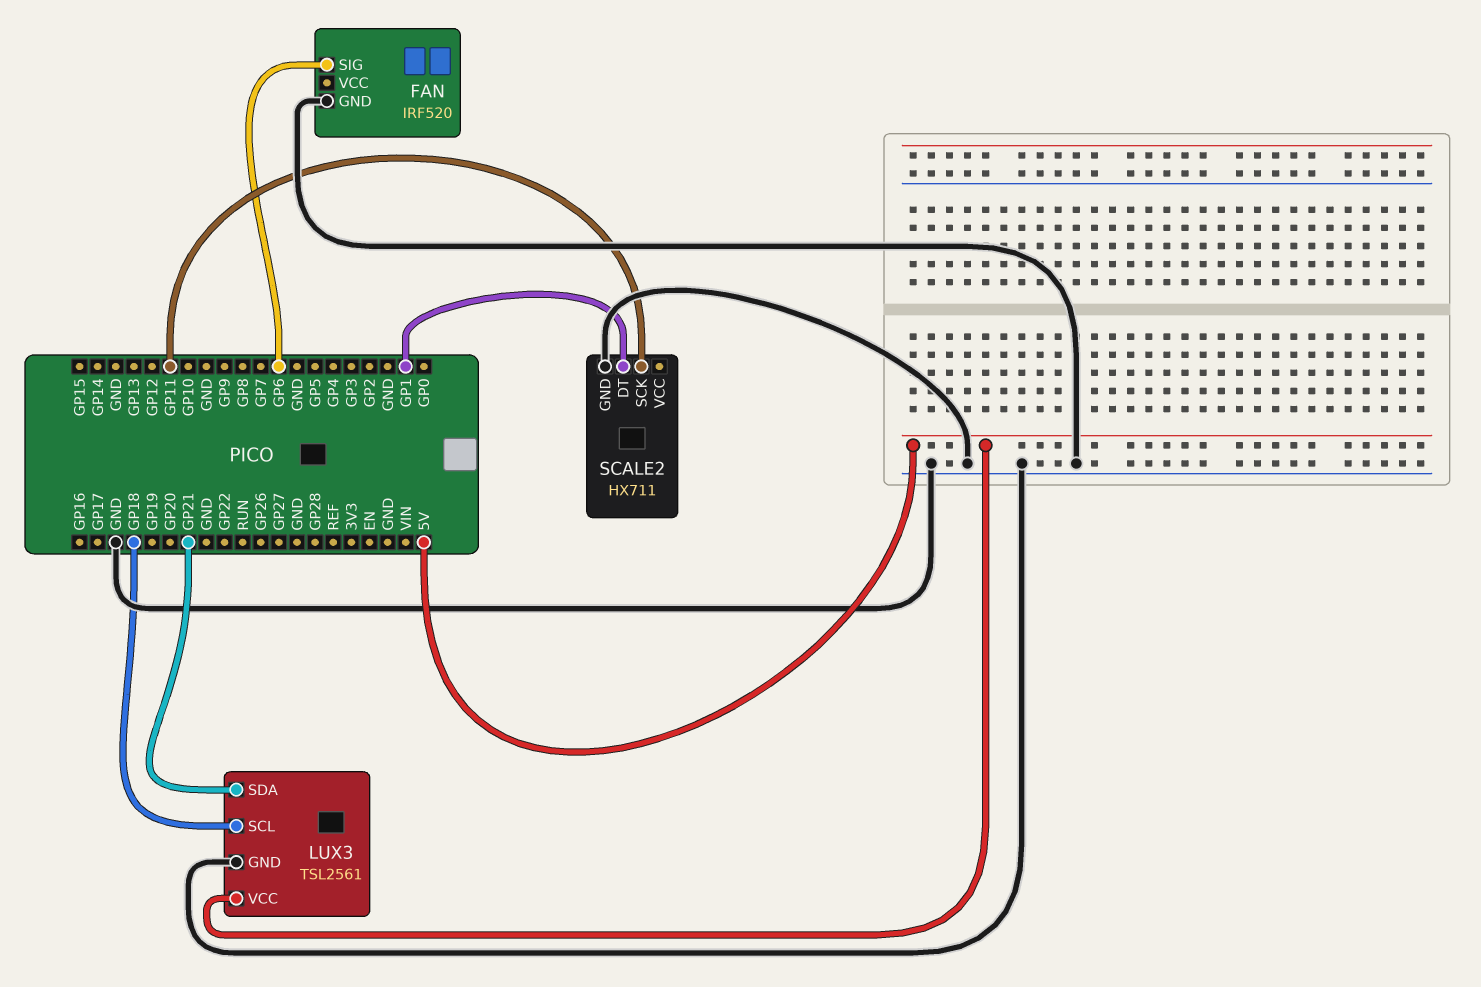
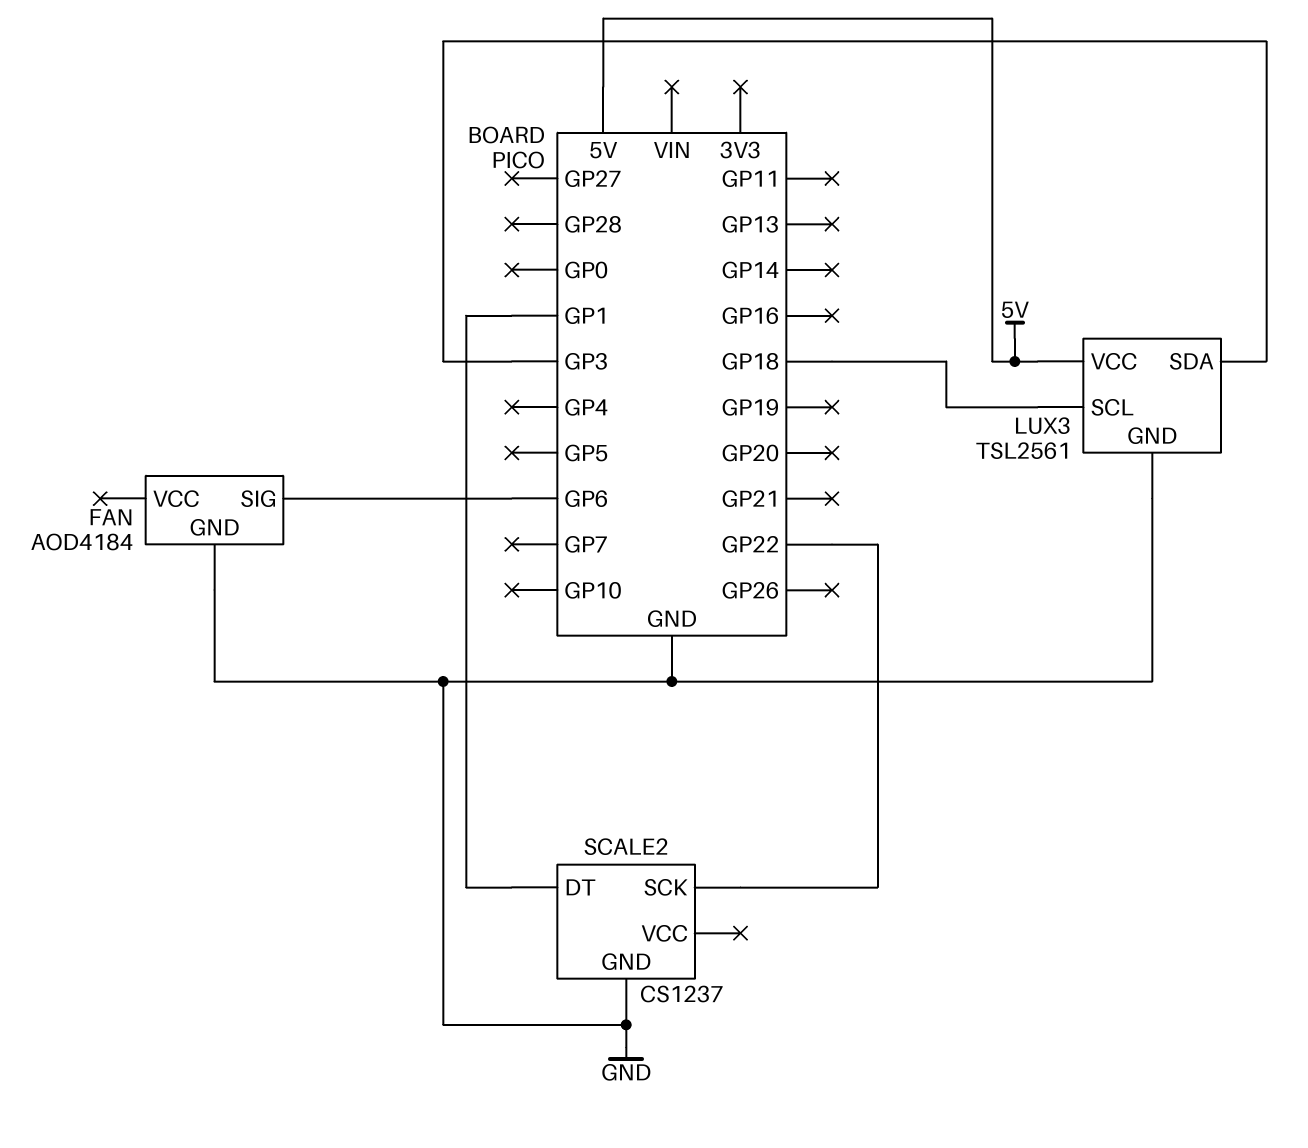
FAN: IRF520 -> AOD4184
LUX3 pin SDA: GP21 -> GP3
SCALE2: HX711 -> CS1237
SCALE2 pin SCK: GP11 -> GP22

